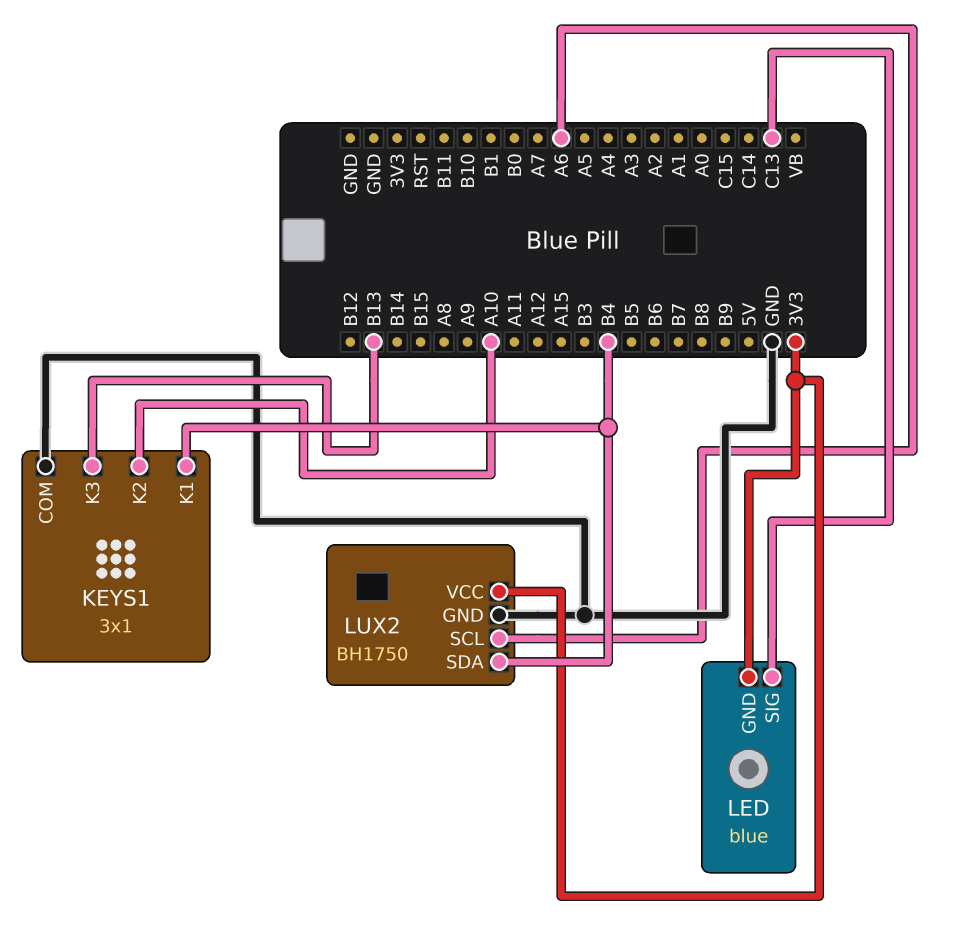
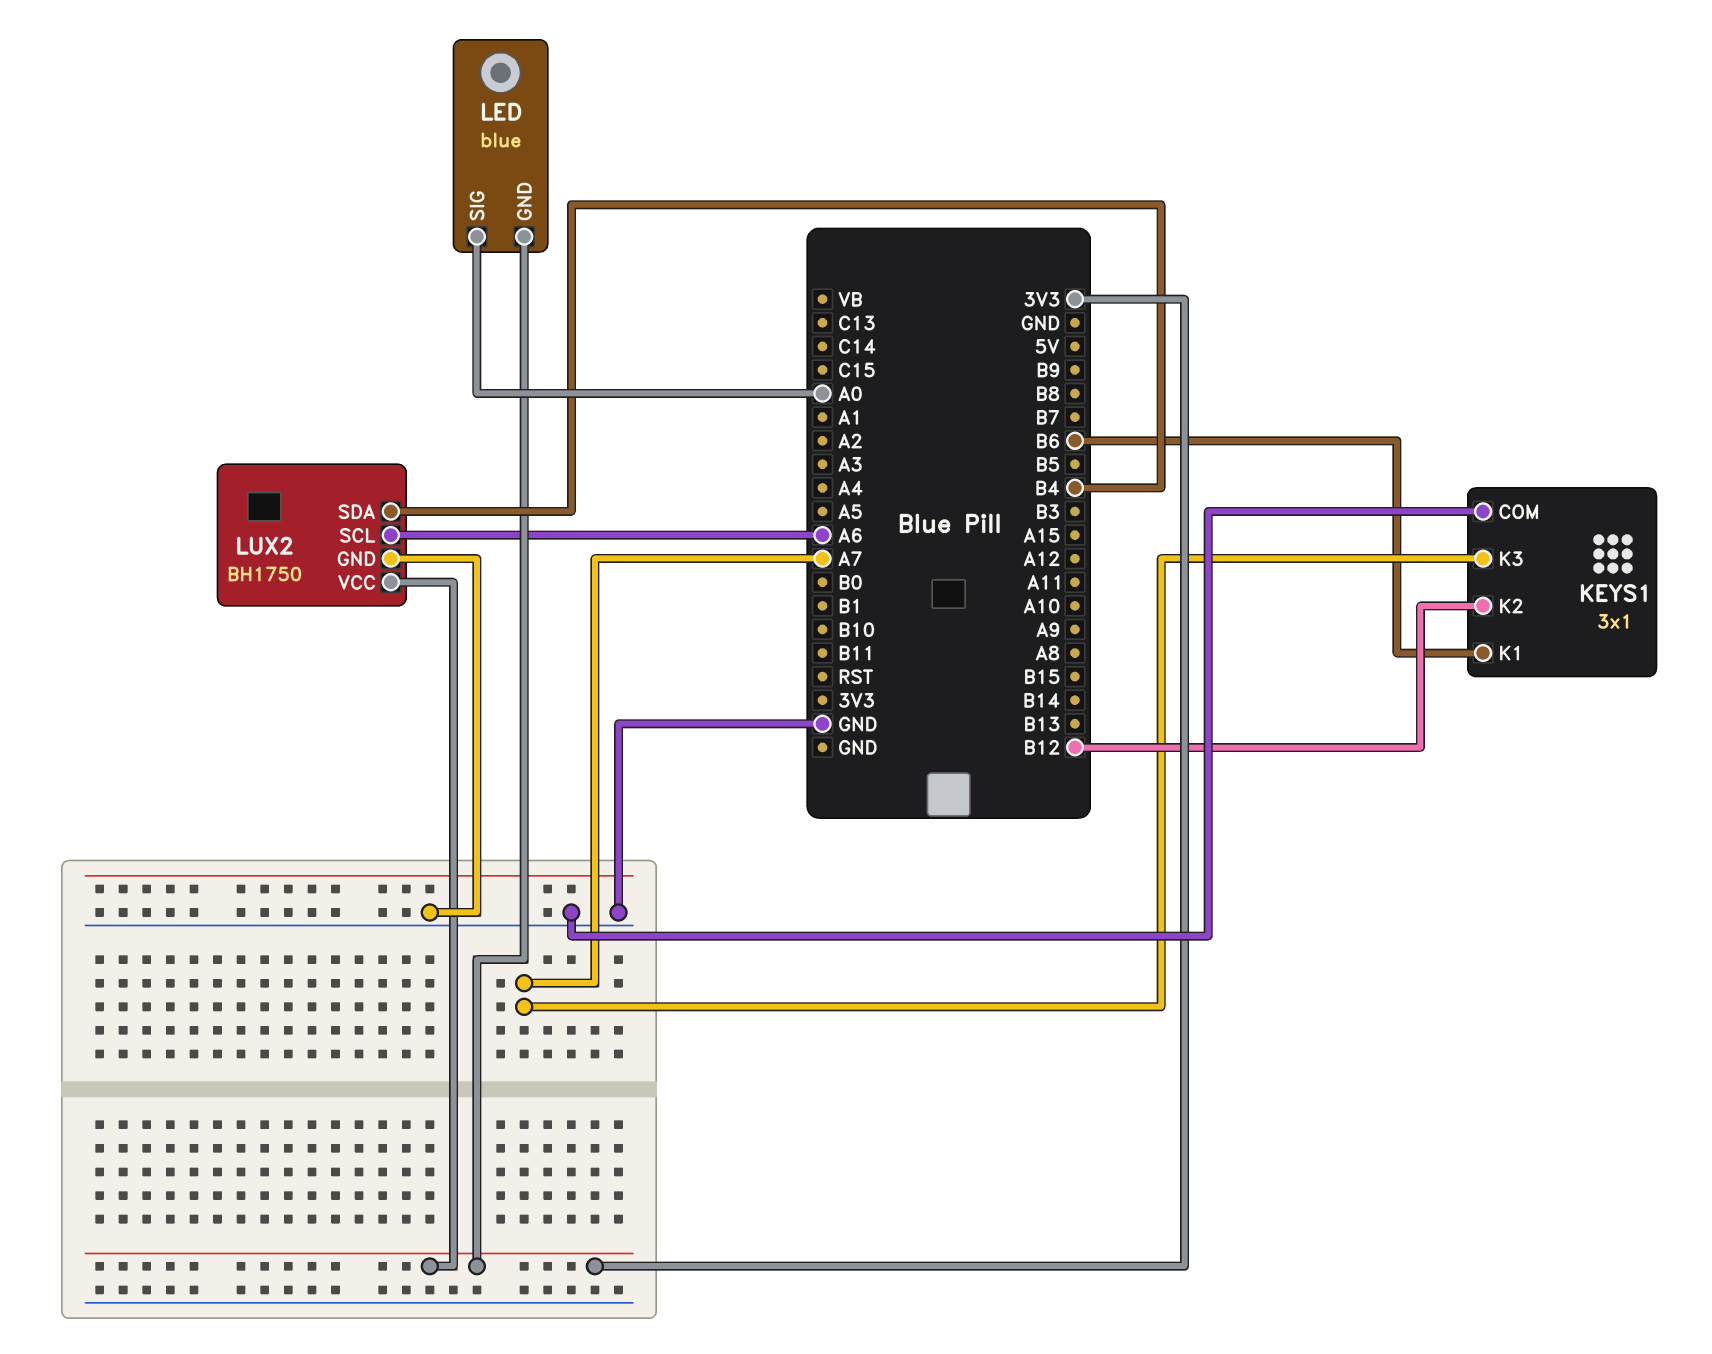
KEYS1 pin K1: B4 -> B6
KEYS1 pin K2: A10 -> B12
KEYS1 pin K3: B13 -> A7
LED pin SIG: C13 -> A0

